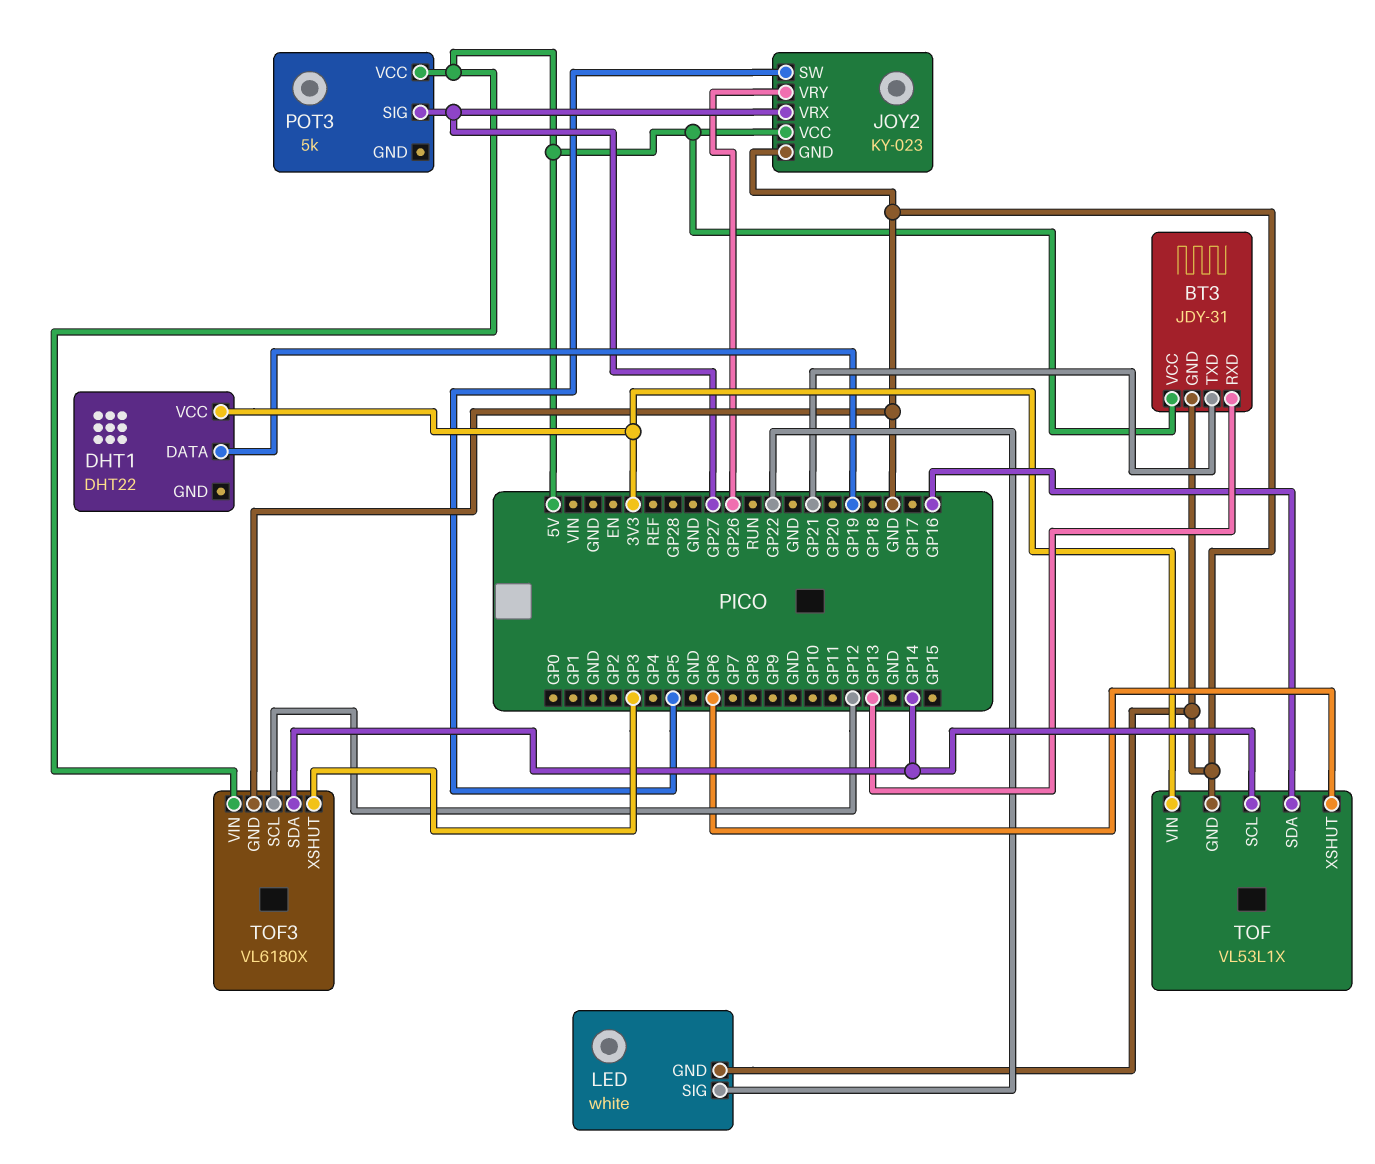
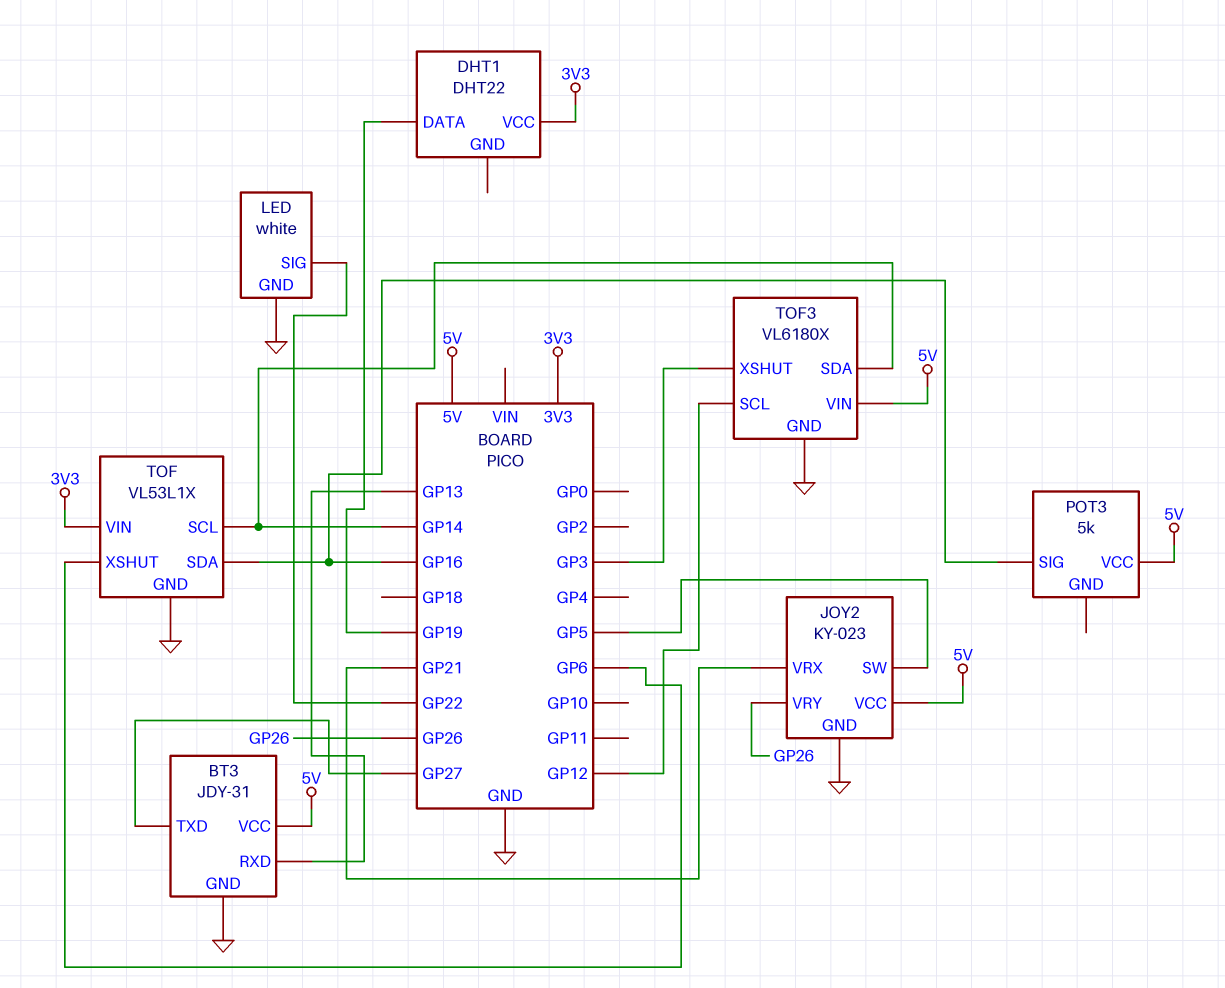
BT3 pin TXD: GP21 -> GP27
JOY2 pin VRX: GP27 -> GP21
POT3 pin SIG: GP27 -> GP16

